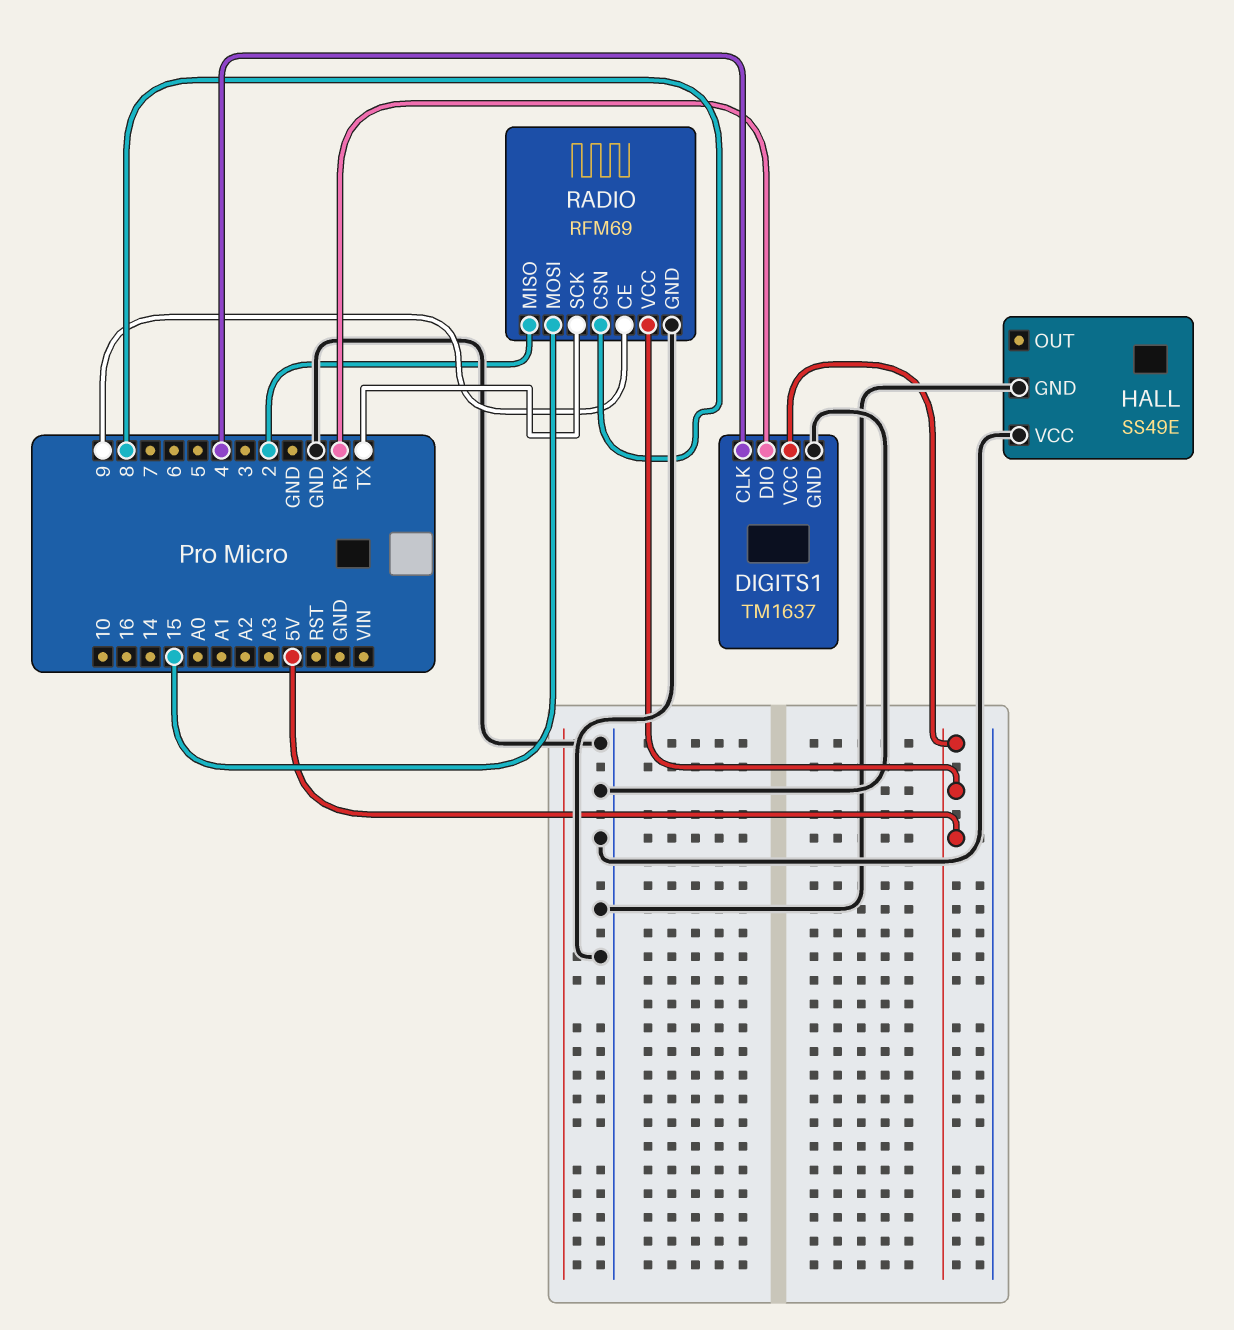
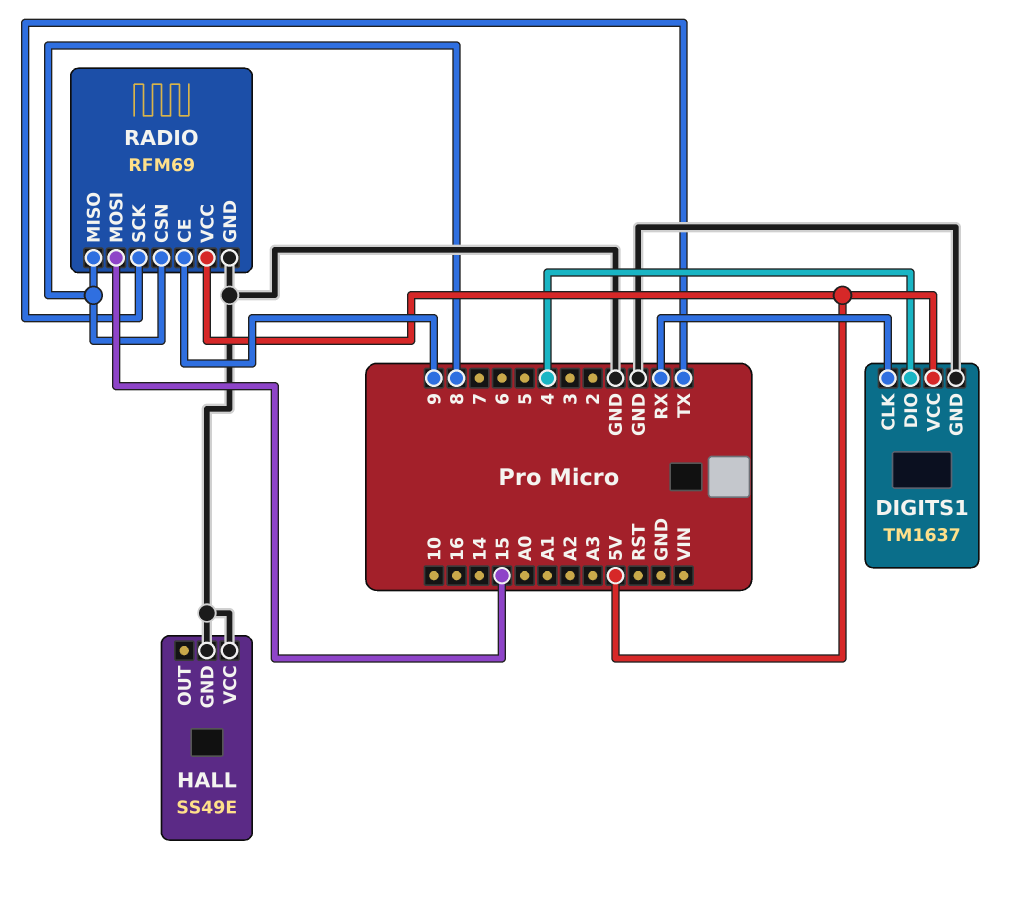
DIGITS1 pin CLK: 4 -> RX
DIGITS1 pin DIO: RX -> 4
RADIO pin MISO: 2 -> 8

